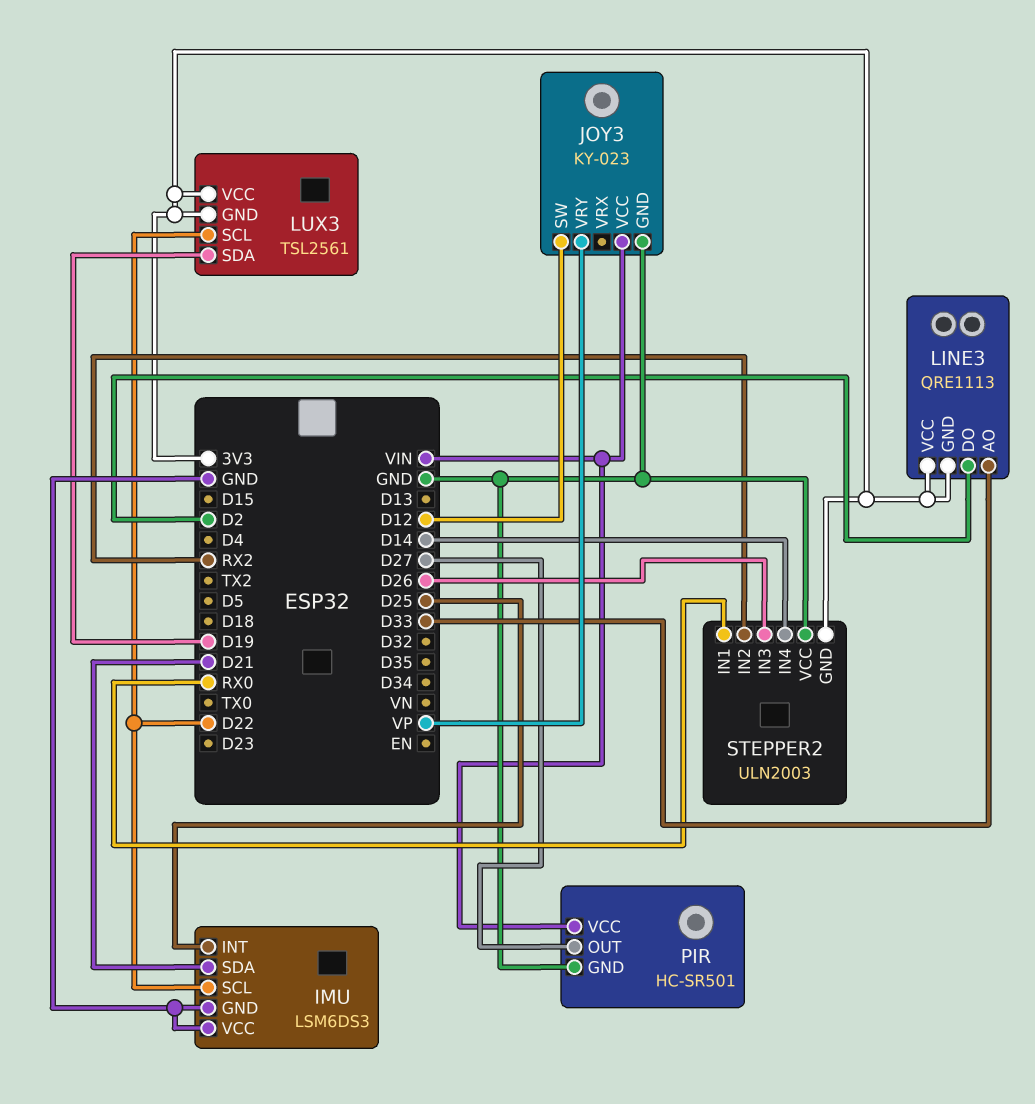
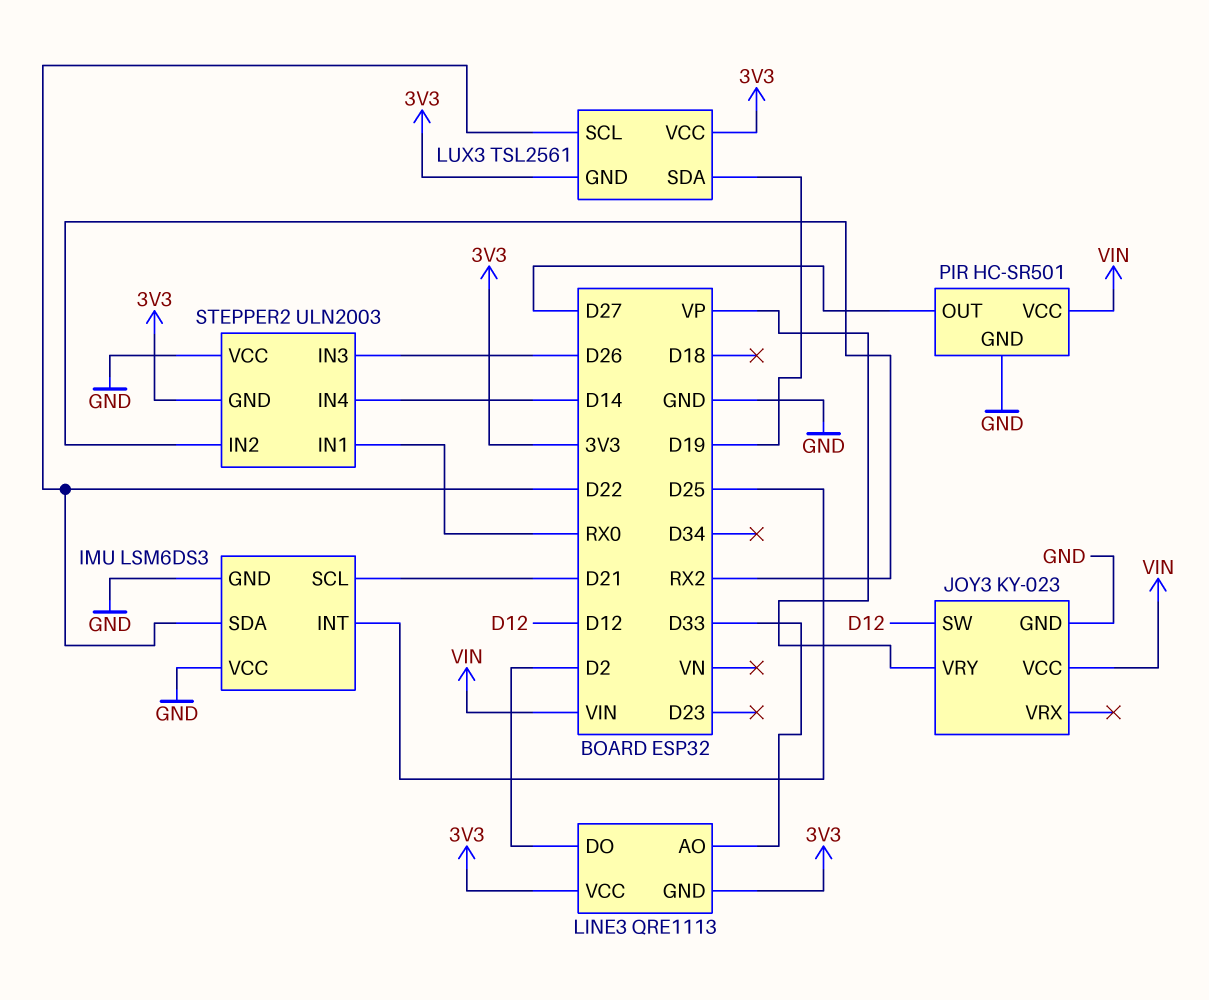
IMU pin SCL: D22 -> D21
IMU pin SDA: D21 -> D22

